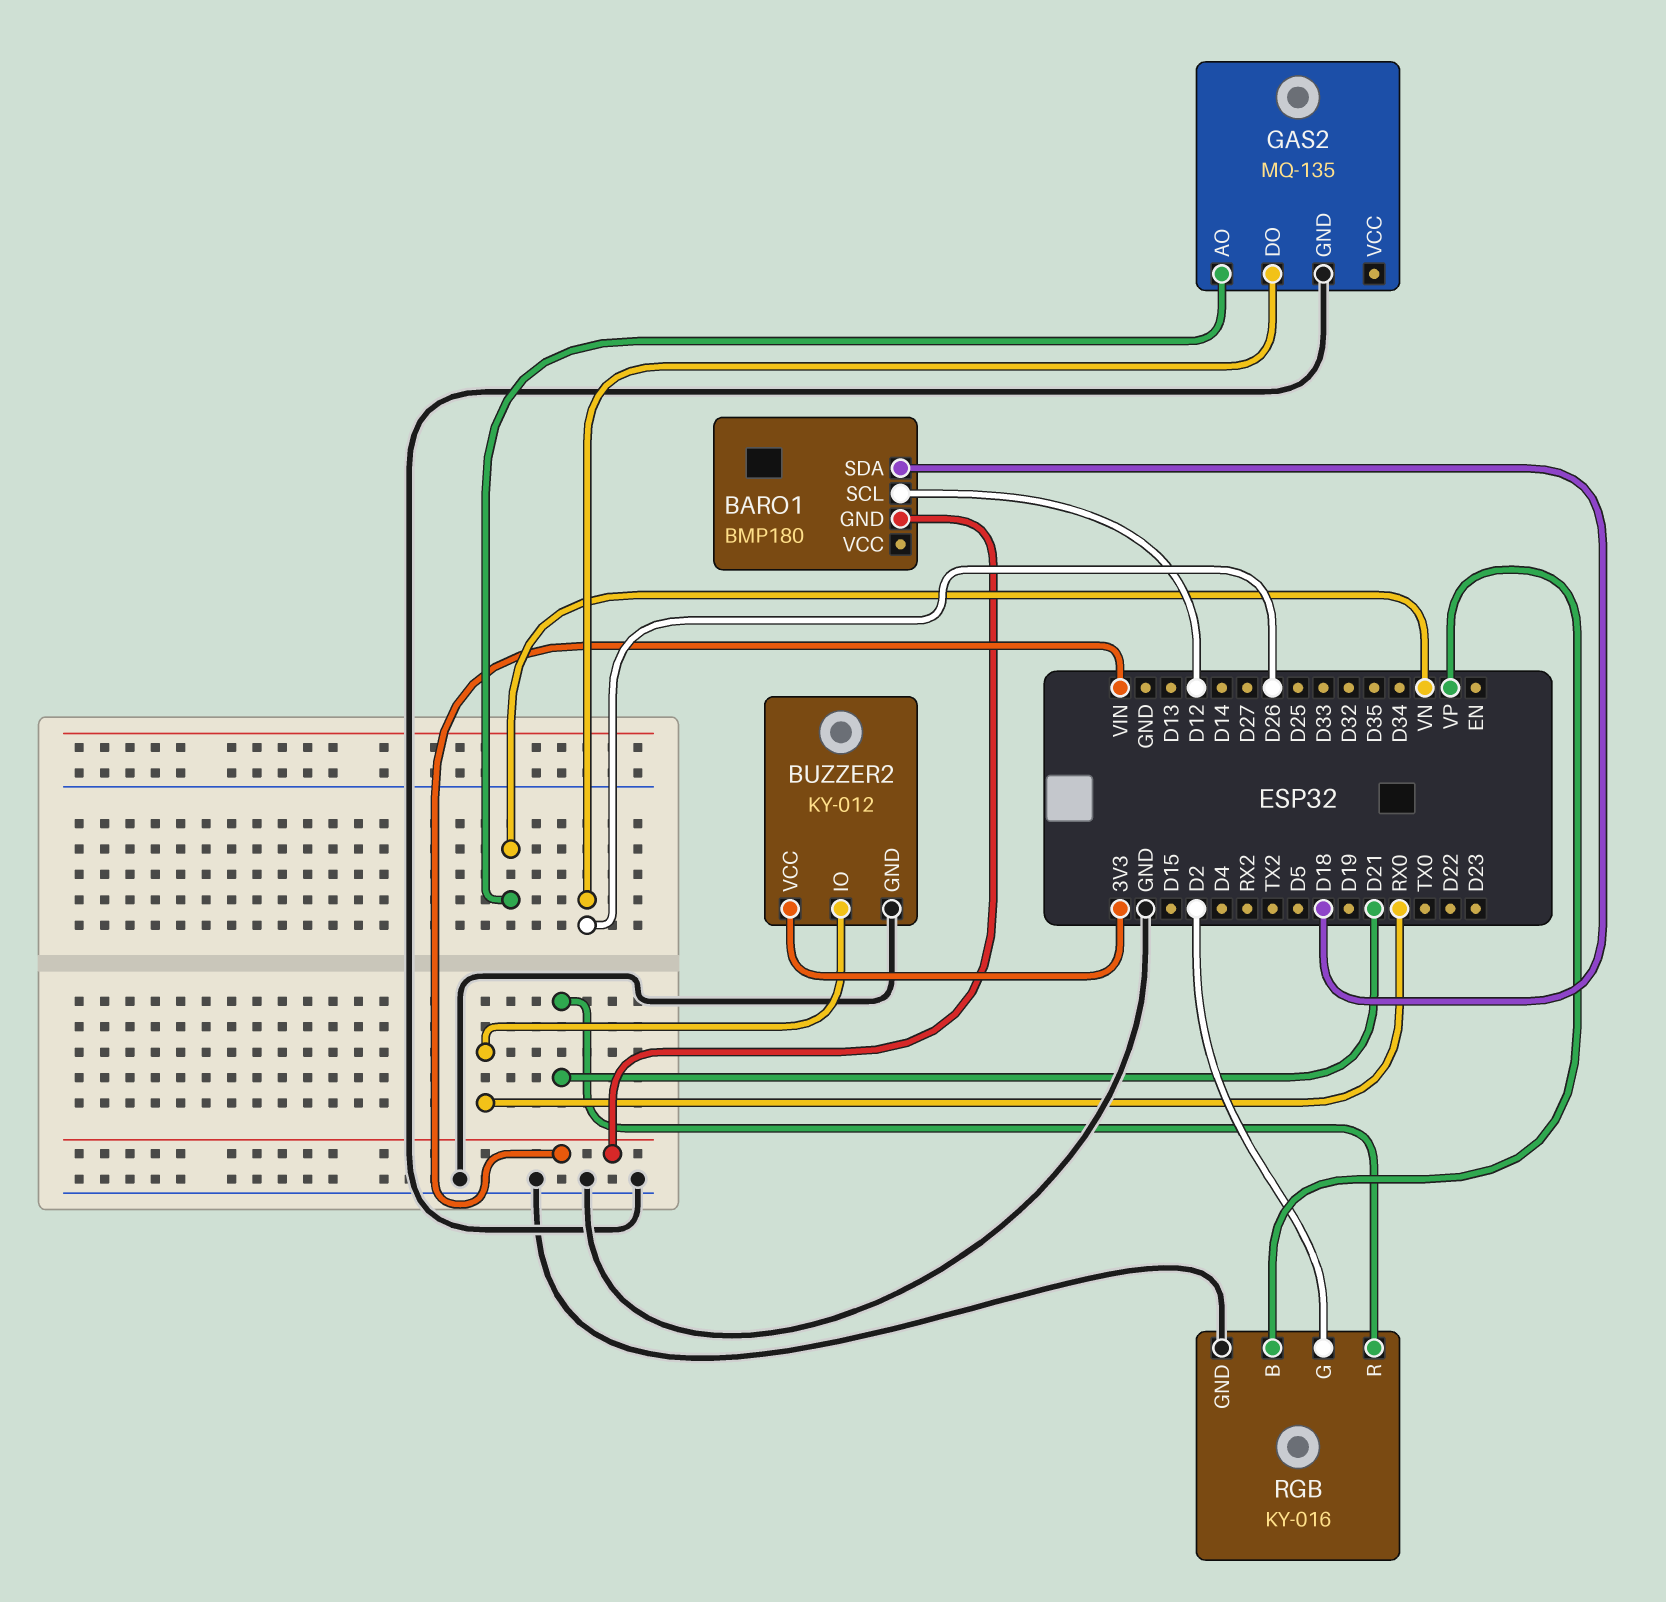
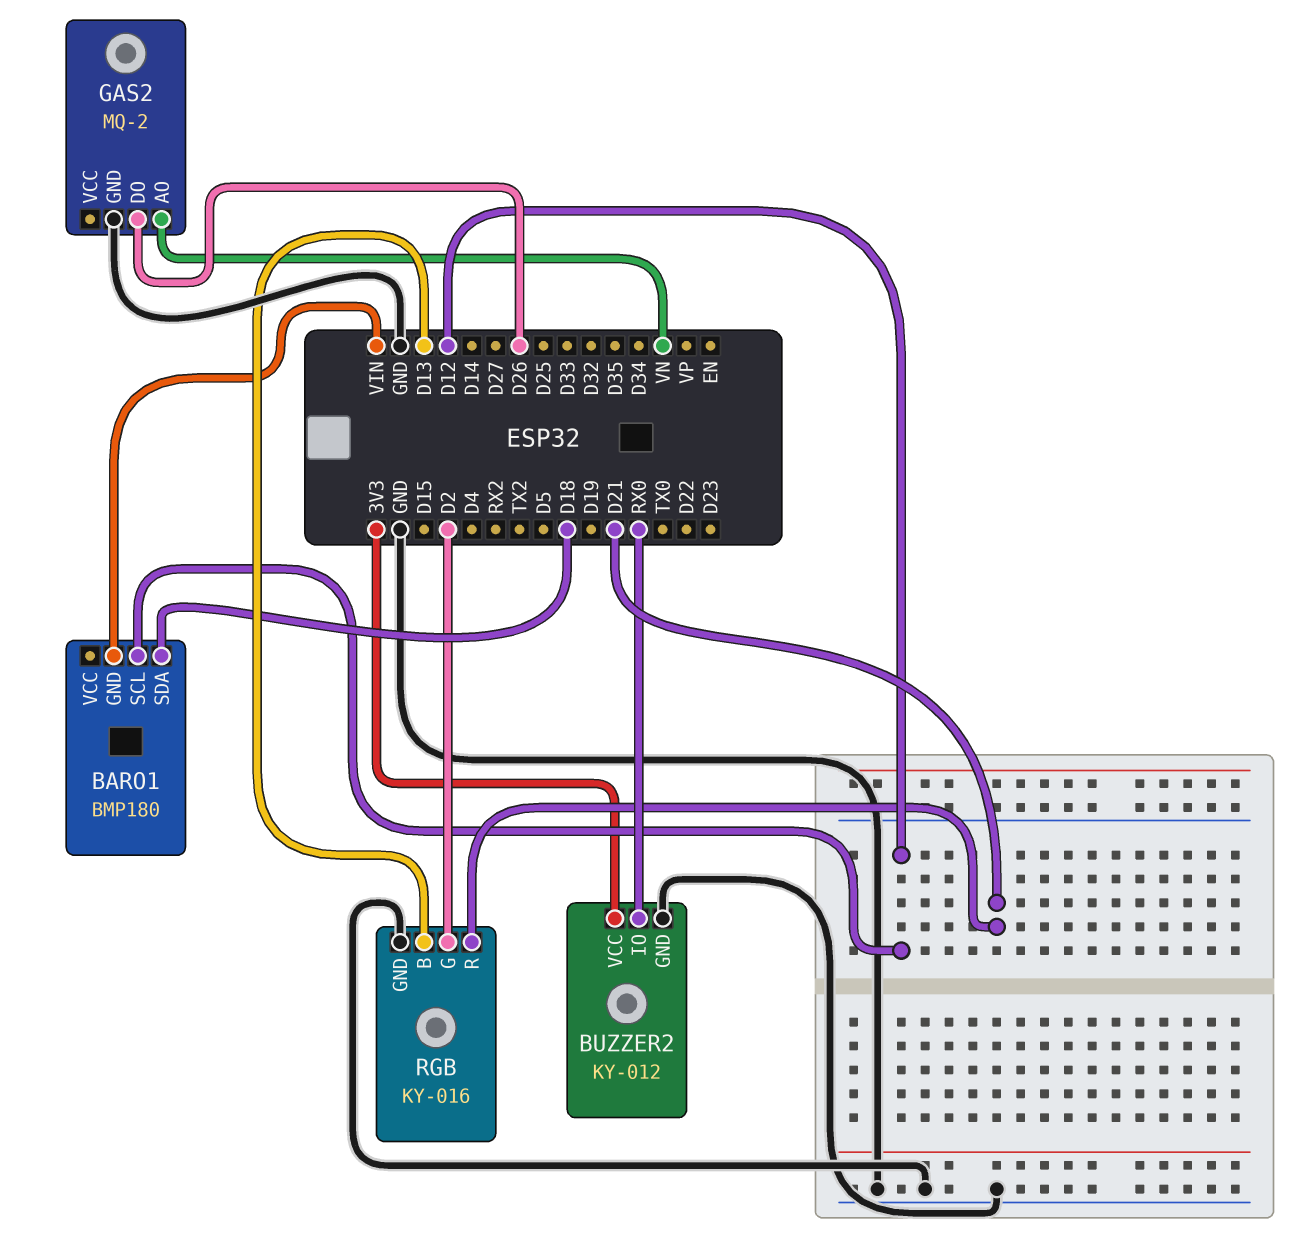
GAS2: MQ-135 -> MQ-2
RGB pin B: VP -> D13

